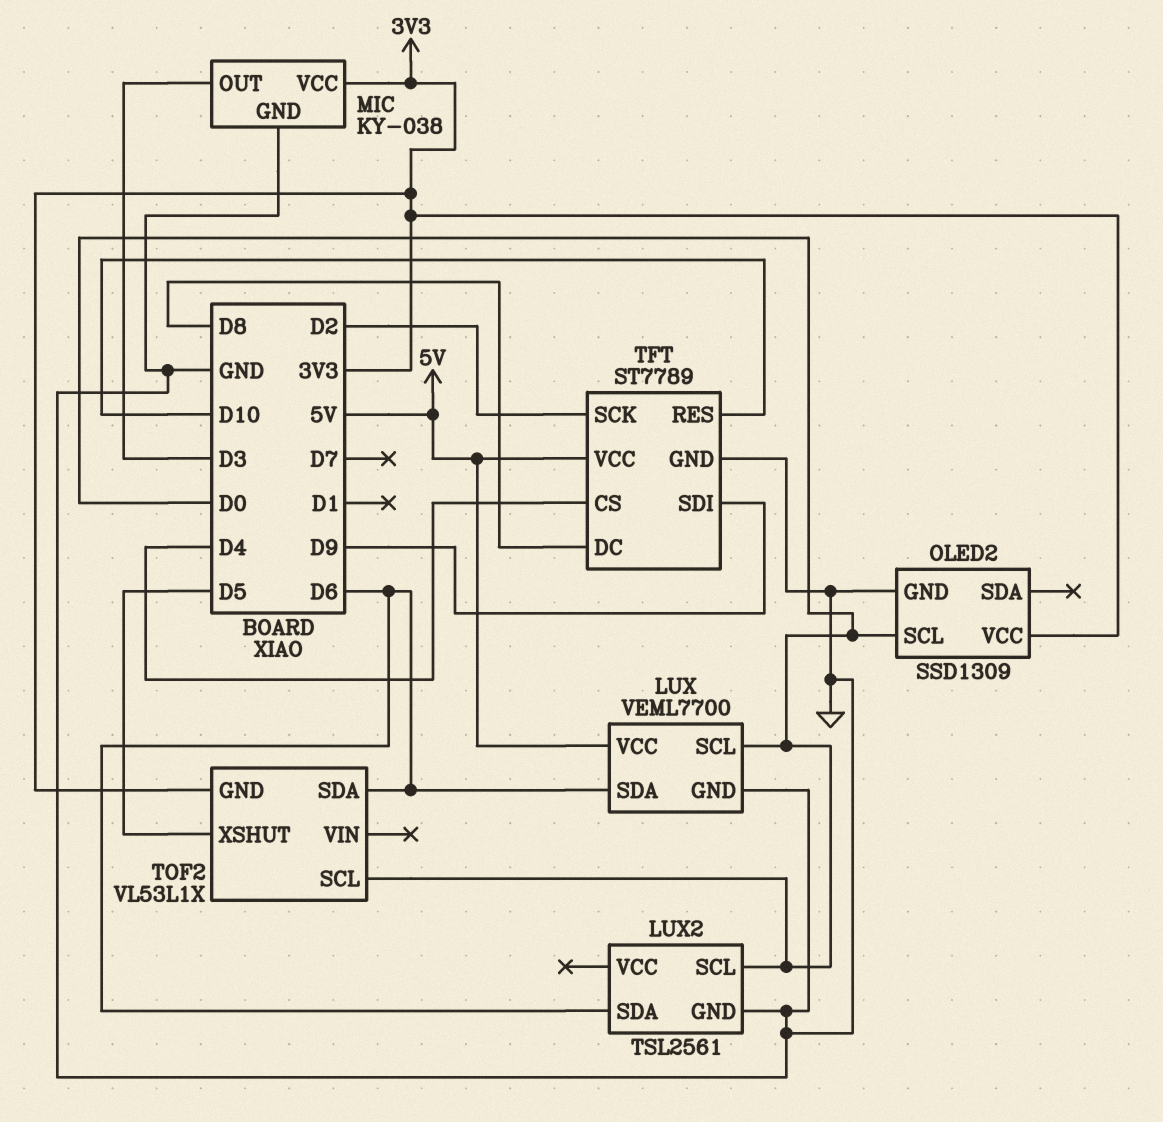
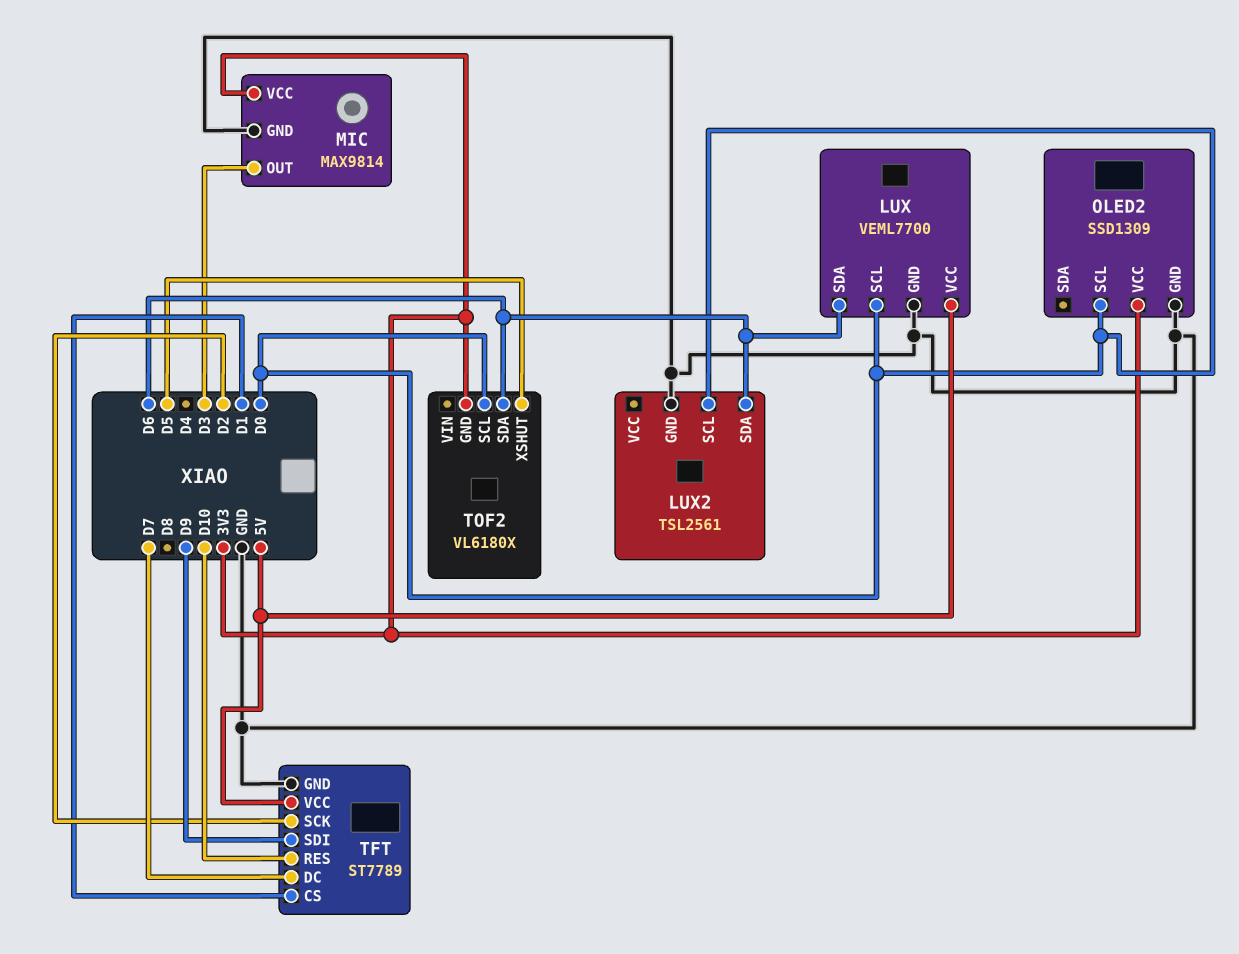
MIC: KY-038 -> MAX9814
TFT pin CS: D4 -> D1
TFT pin DC: D8 -> D7
TOF2: VL53L1X -> VL6180X

